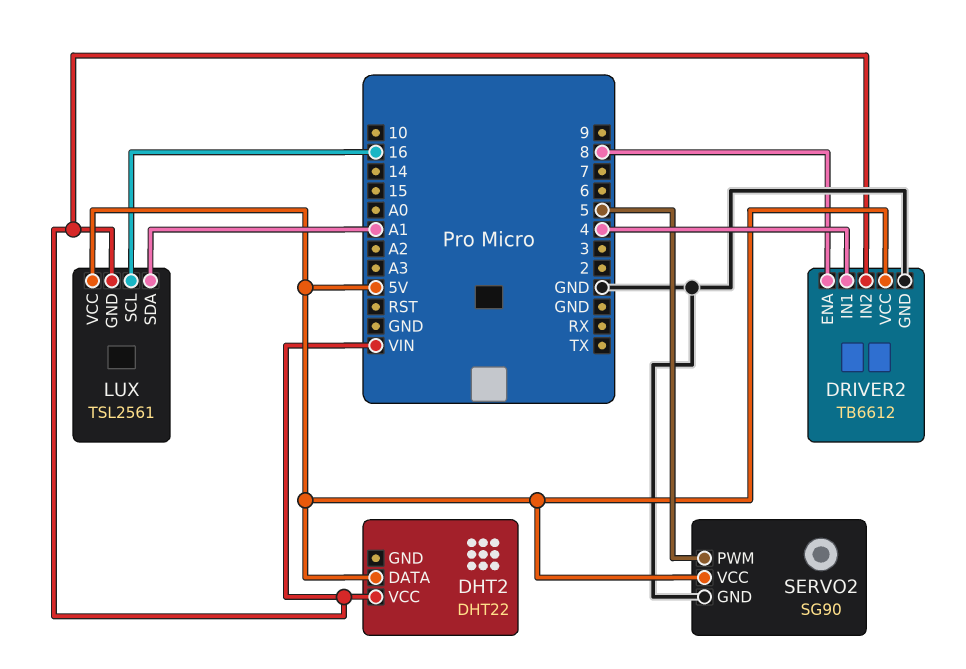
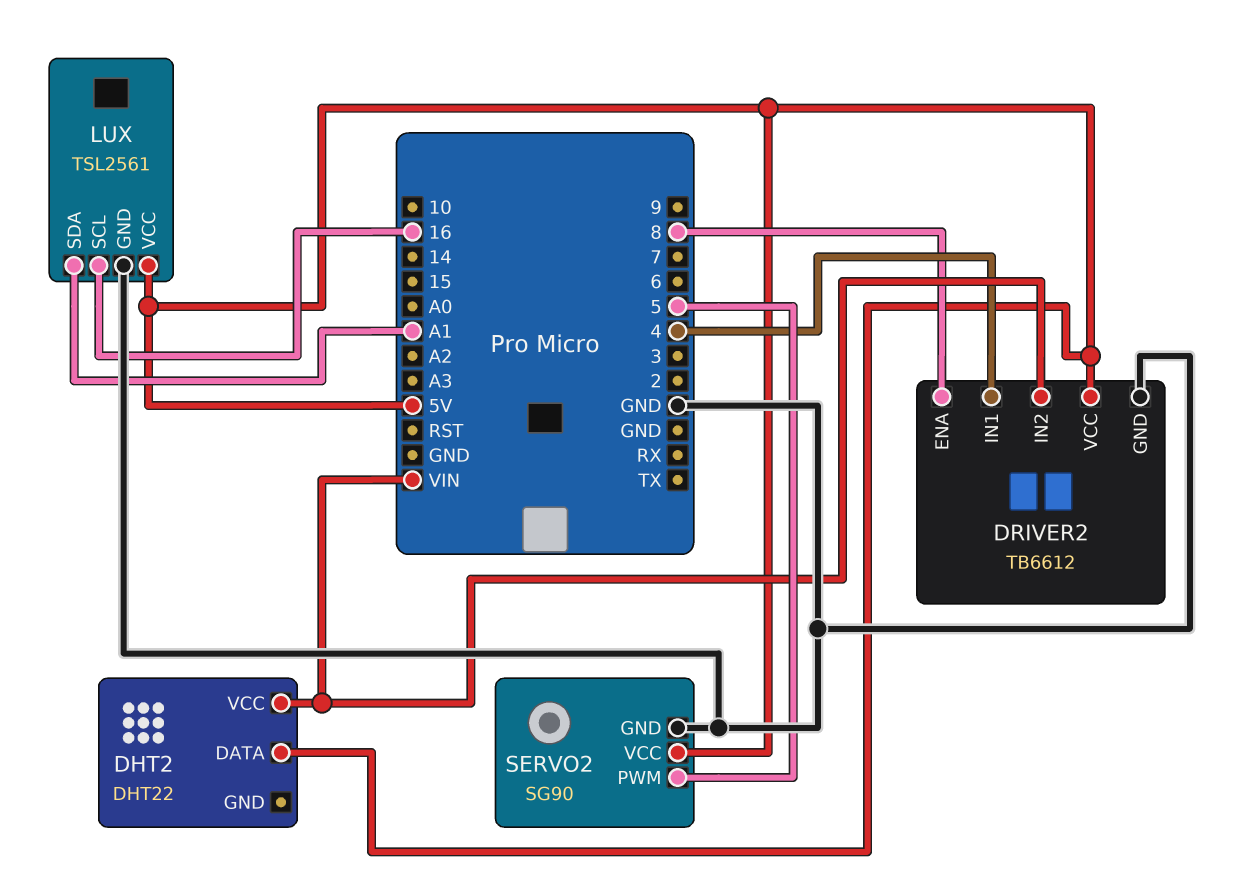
LUX pin GND: VIN -> GND

